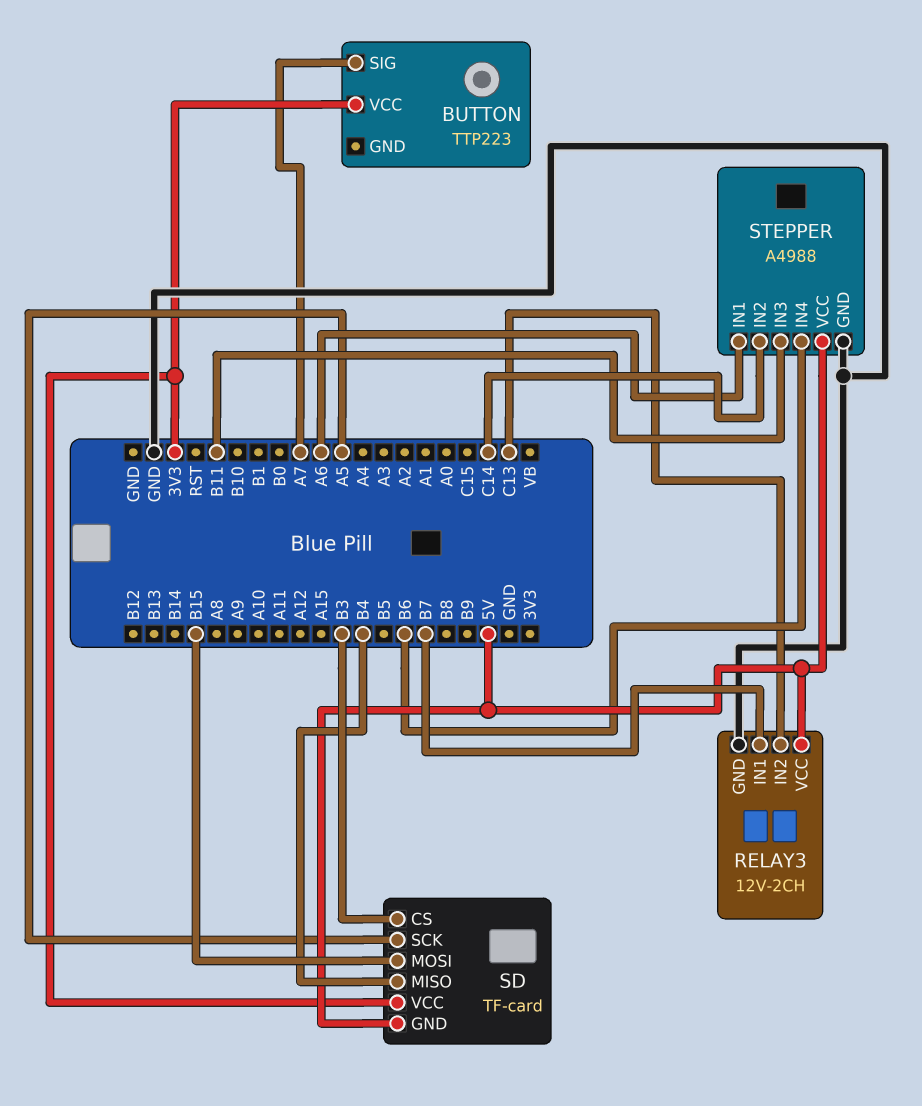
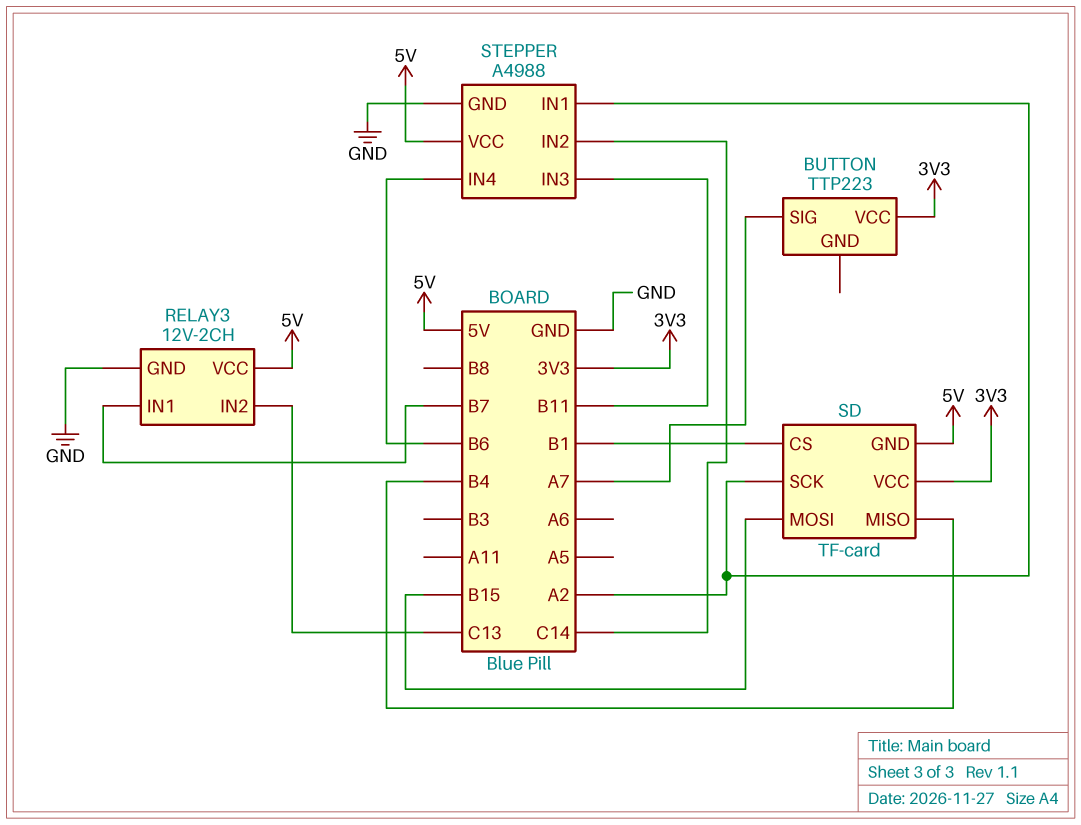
SD pin CS: B3 -> B1
SD pin SCK: A5 -> A2
STEPPER pin IN1: A6 -> A2

